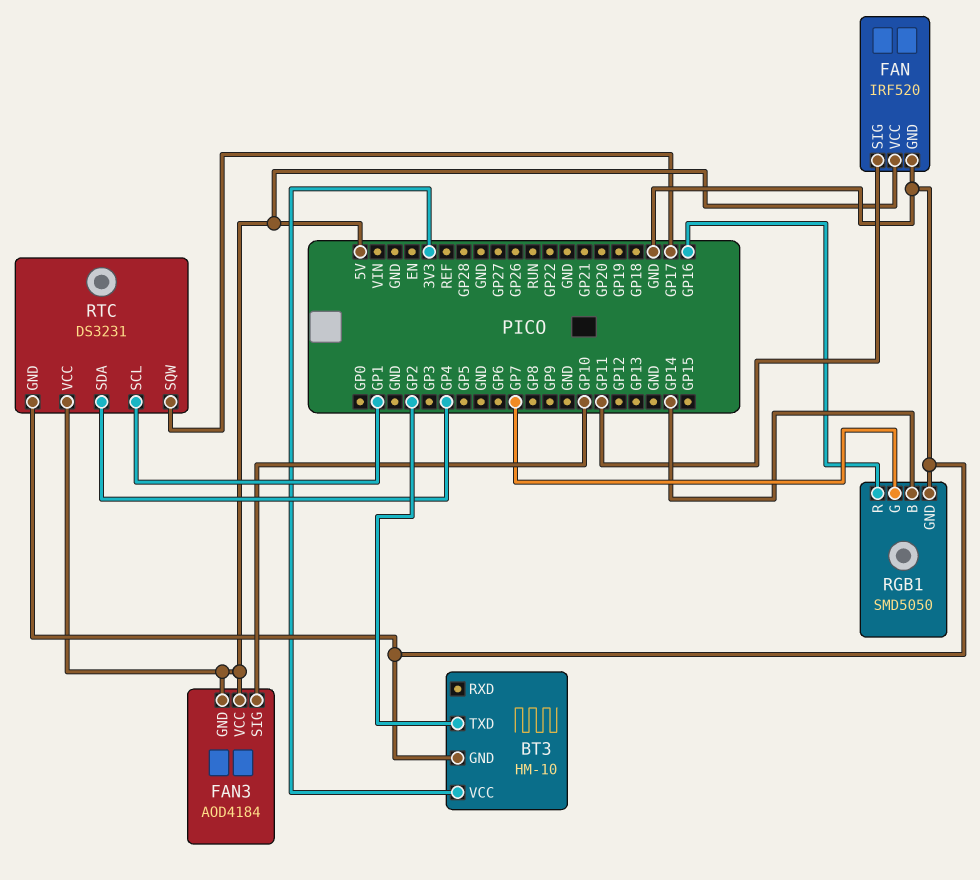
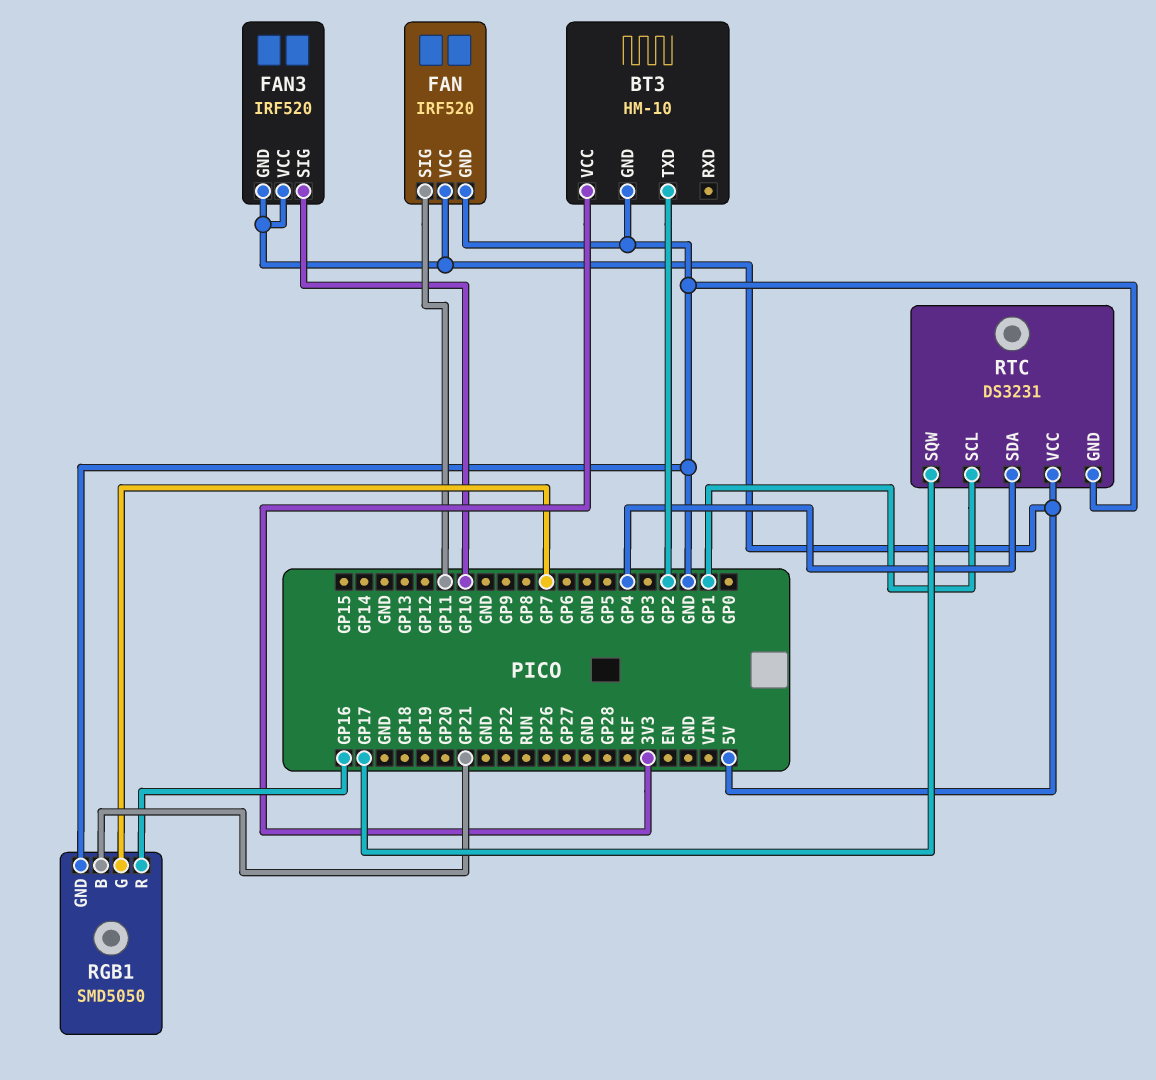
FAN3: AOD4184 -> IRF520
RGB1 pin B: GP14 -> GP21

